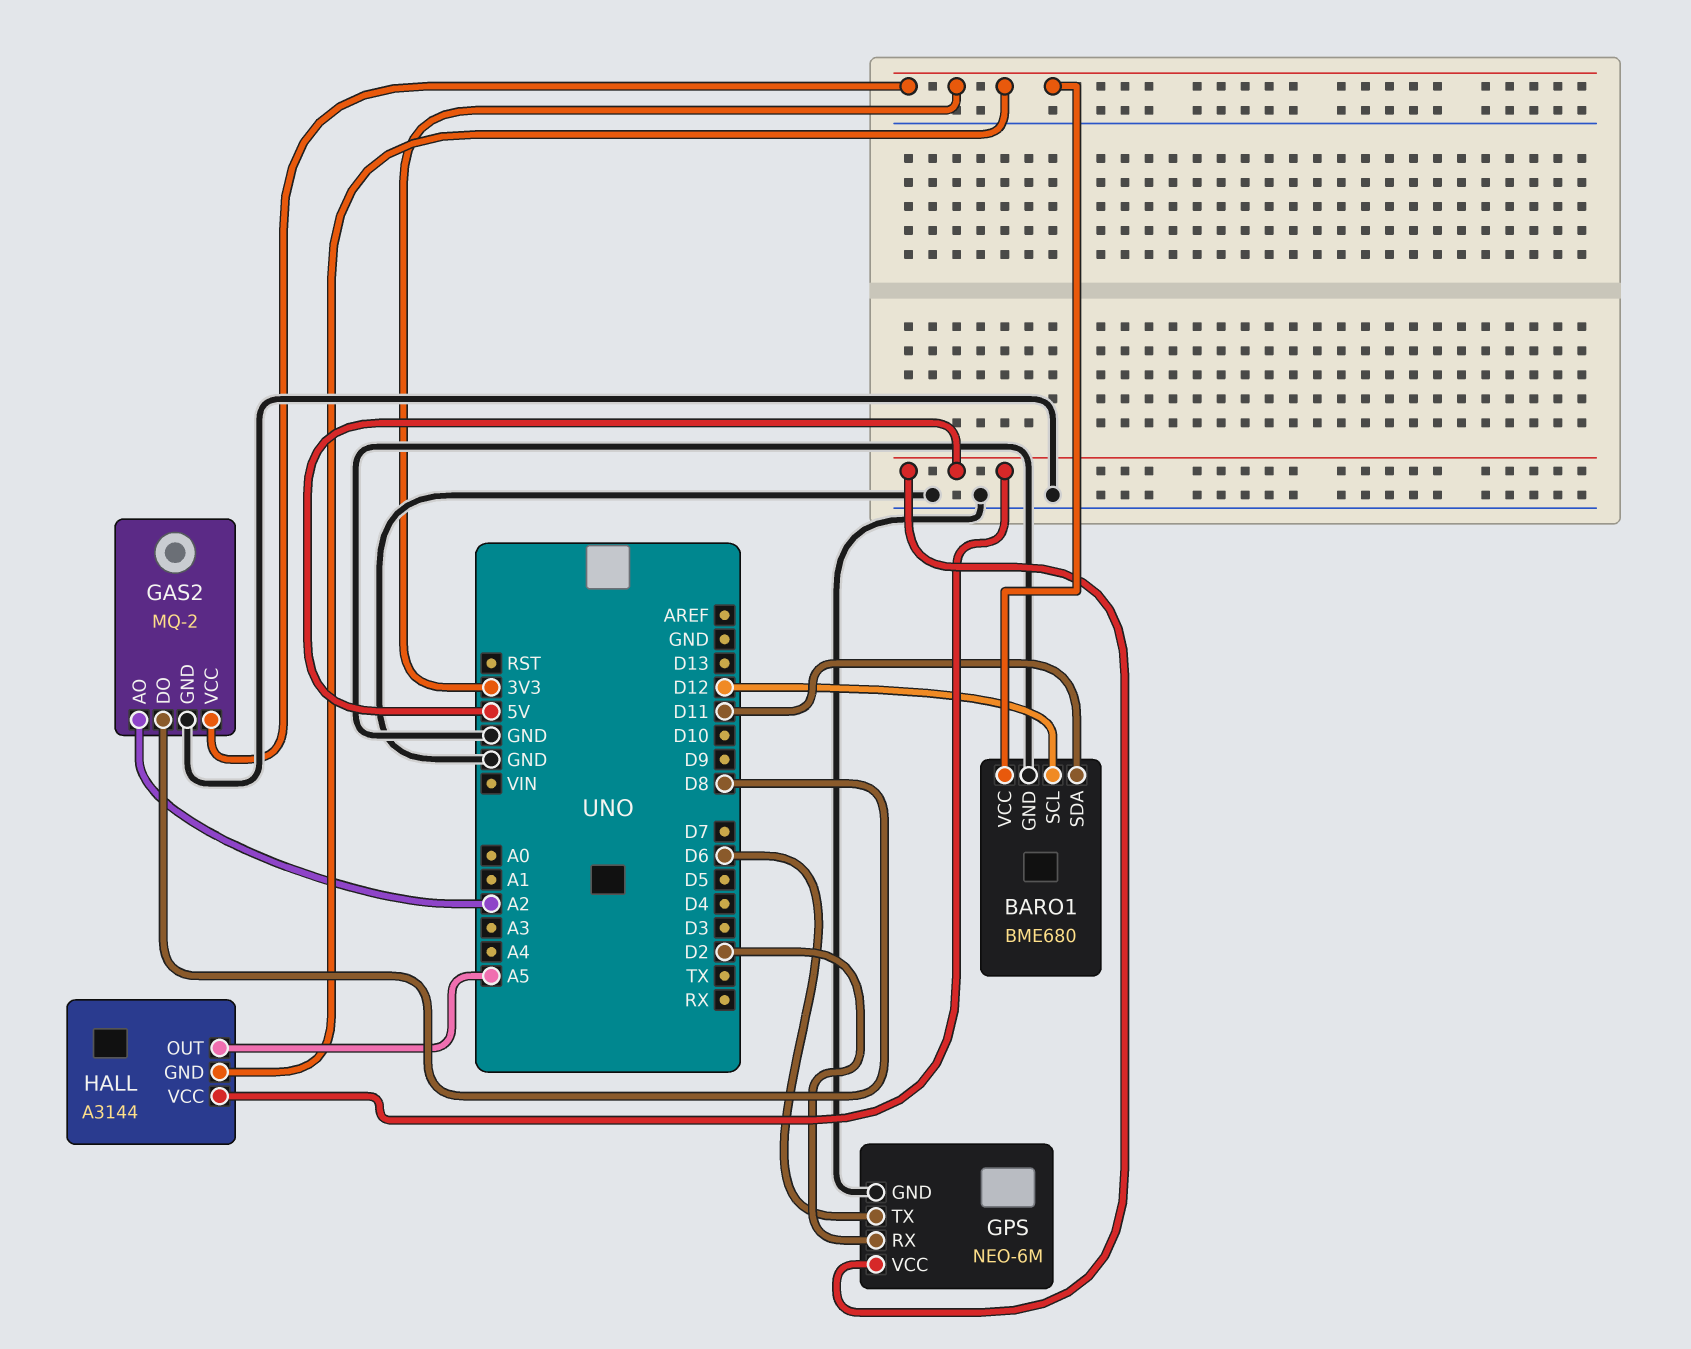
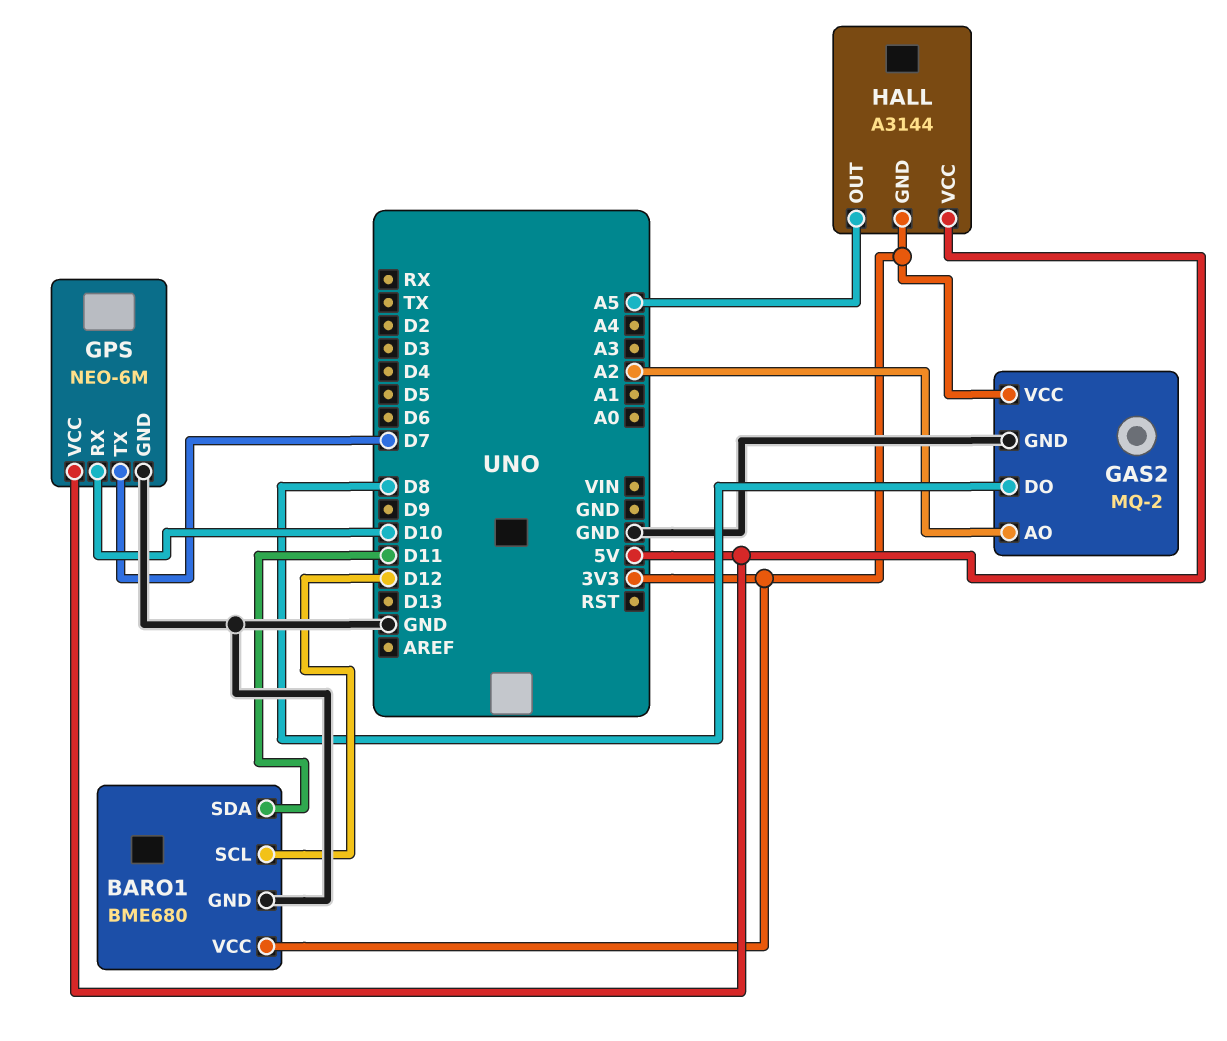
GPS pin RX: D2 -> D10
GPS pin TX: D6 -> D7

